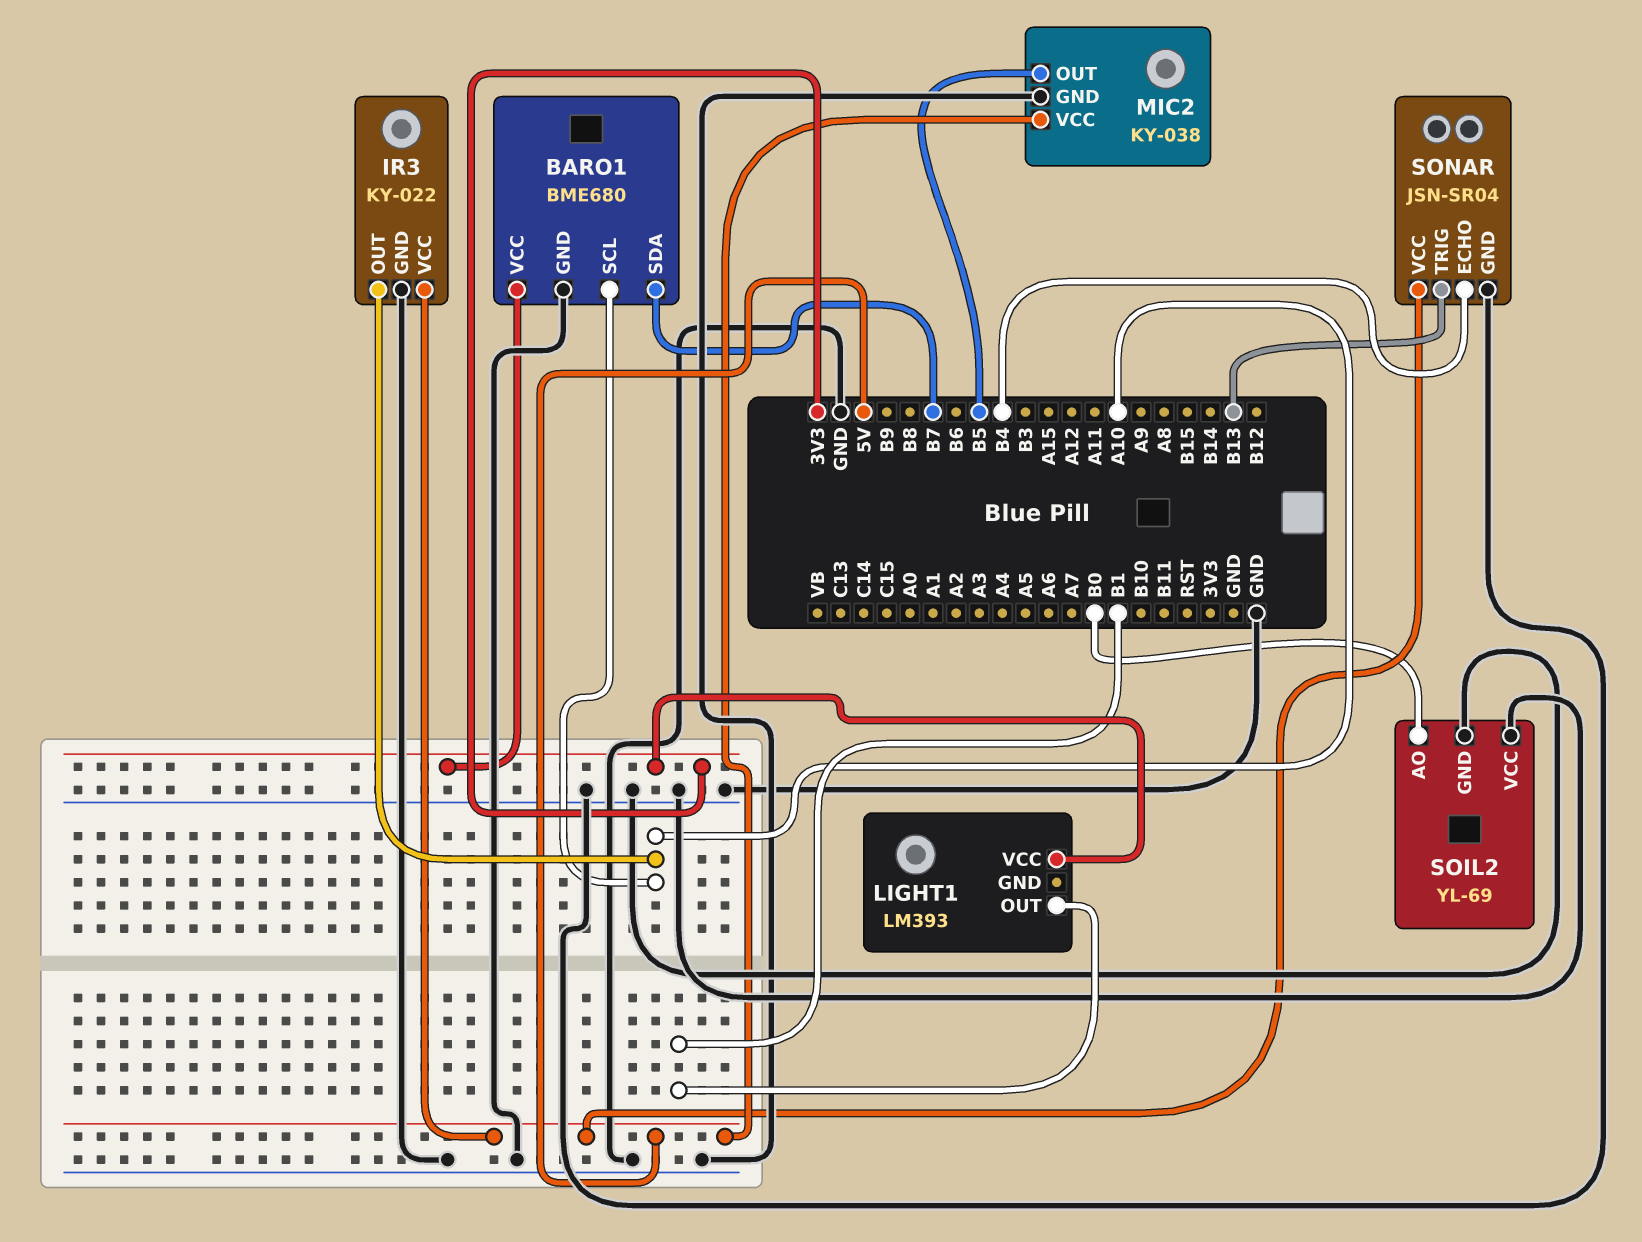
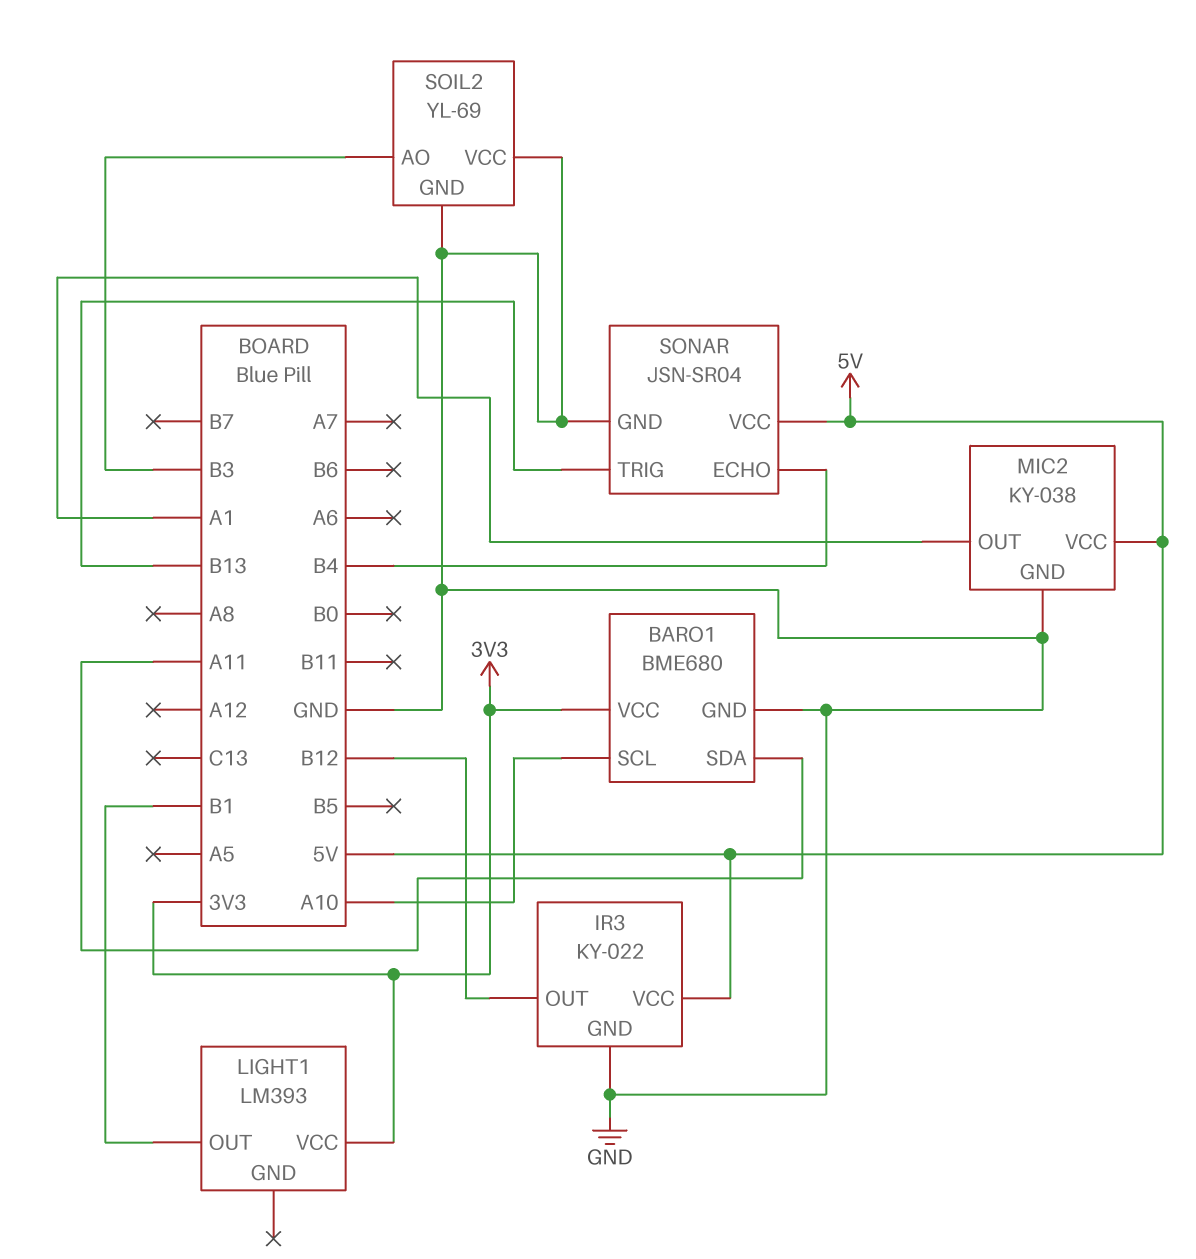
BARO1 pin SDA: B7 -> A11
IR3 pin OUT: A10 -> B12
MIC2 pin OUT: B5 -> A1
SOIL2 pin AO: B0 -> B3

